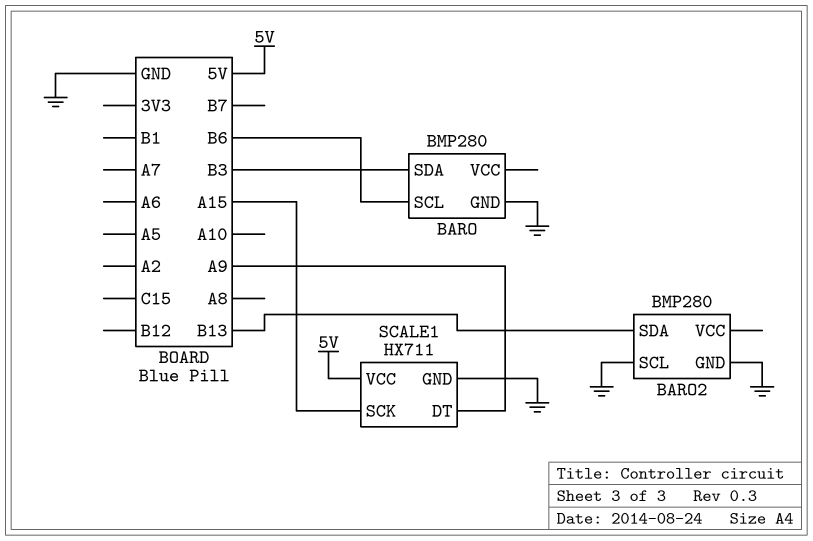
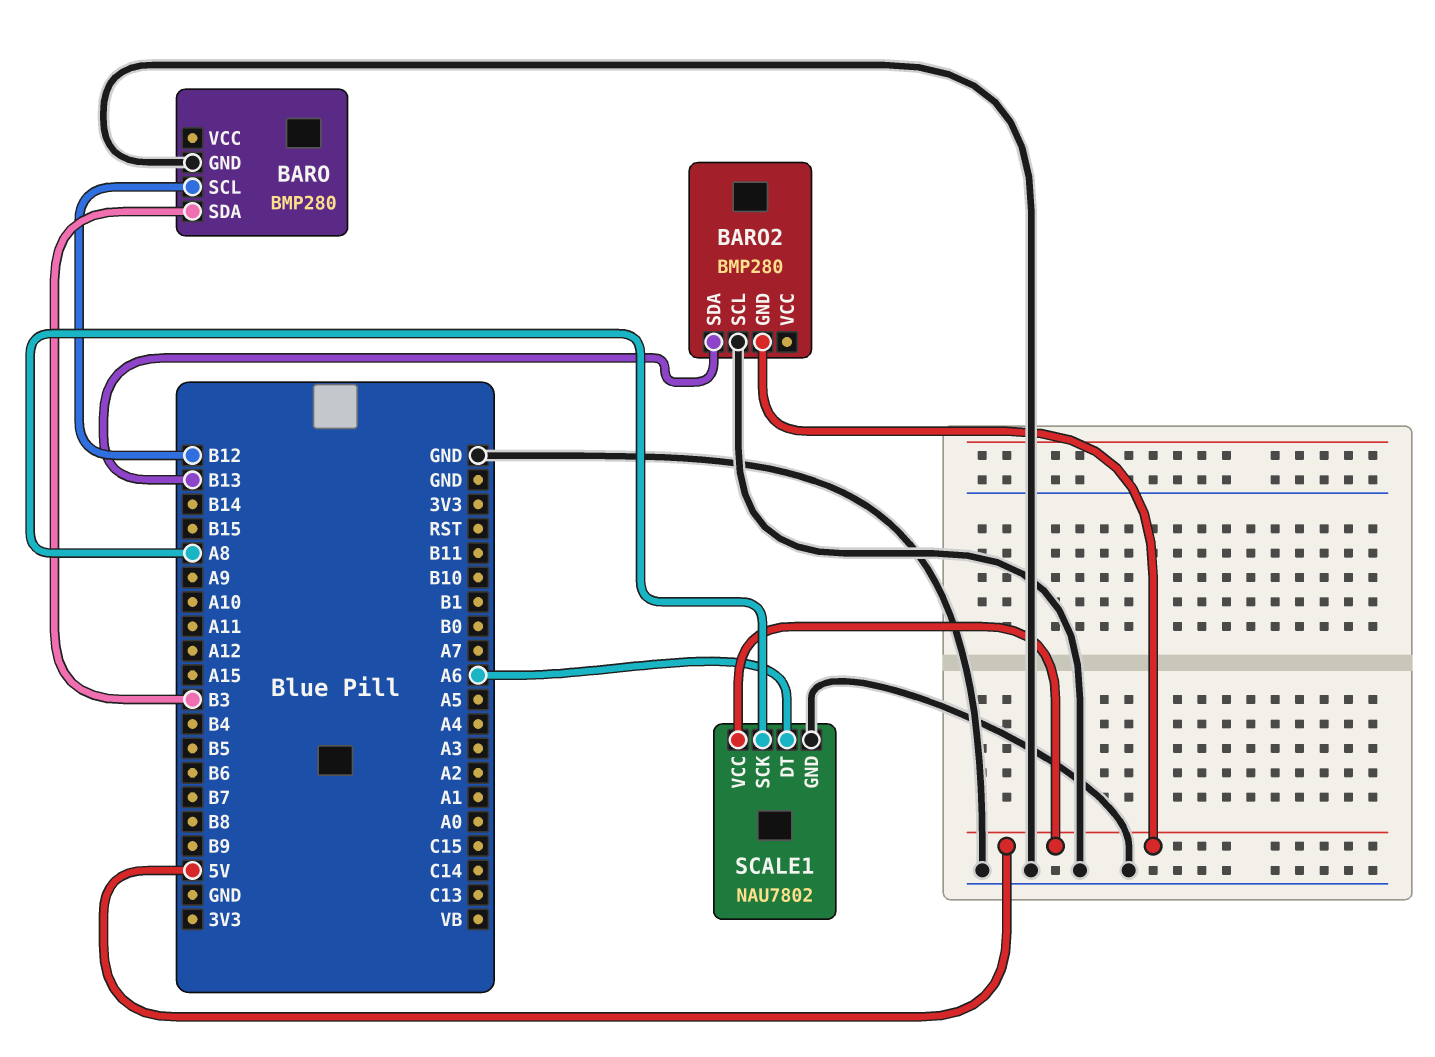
BARO pin SCL: B6 -> B12
BARO2 pin GND: GND -> 5V
SCALE1: HX711 -> NAU7802
SCALE1 pin DT: A9 -> A6
SCALE1 pin SCK: A15 -> A8

